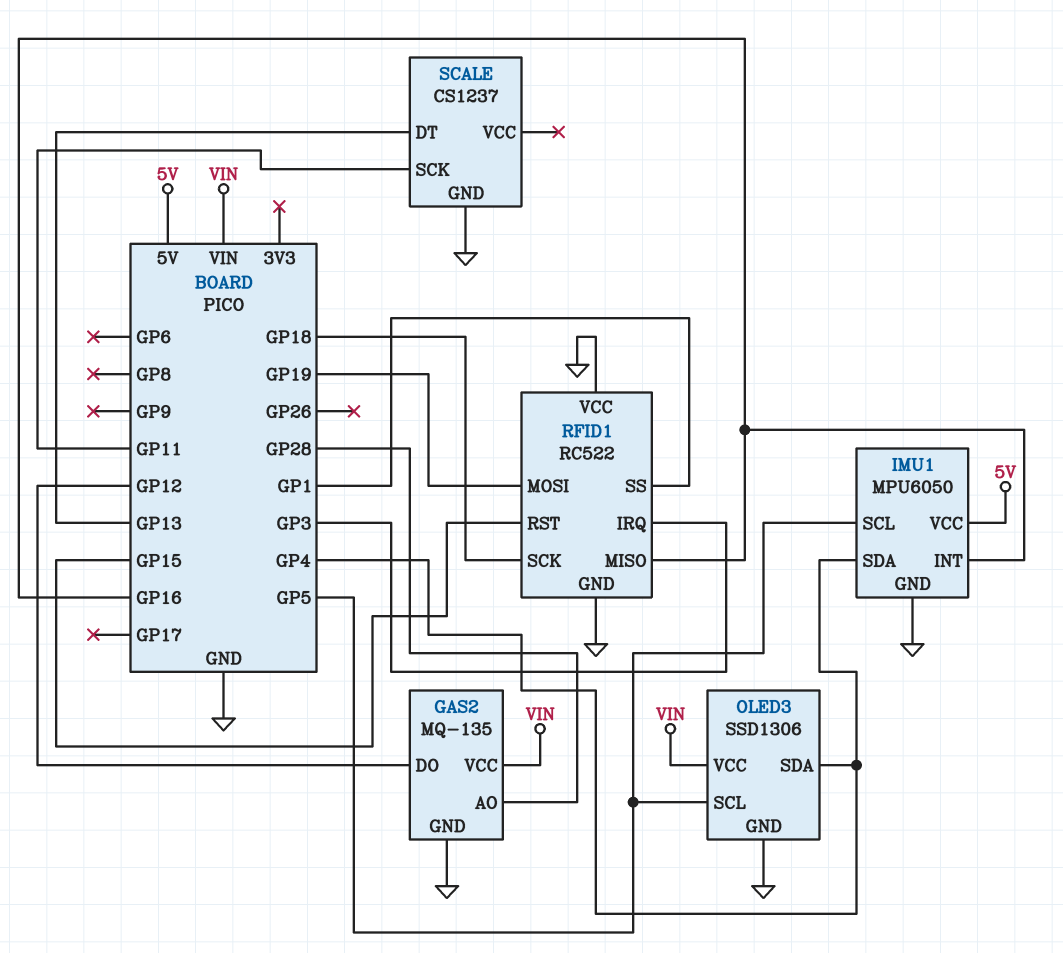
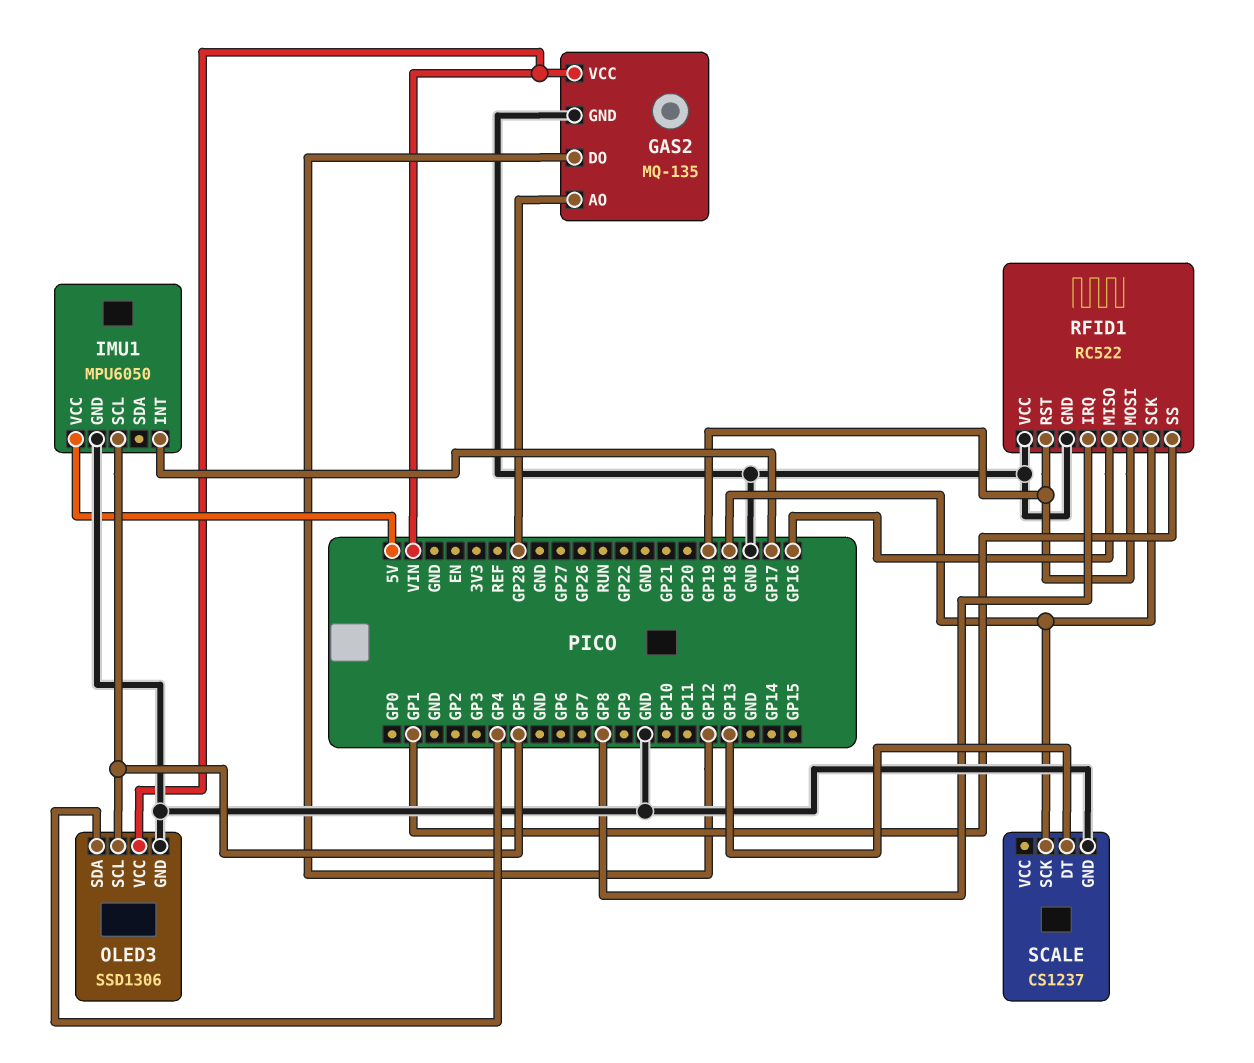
IMU1 pin INT: GP16 -> GP17
IMU1 pin SDA: GP4 -> none
RFID1 pin IRQ: GP3 -> GP8
RFID1 pin RST: GP15 -> GP19
SCALE pin SCK: GP11 -> GP18

